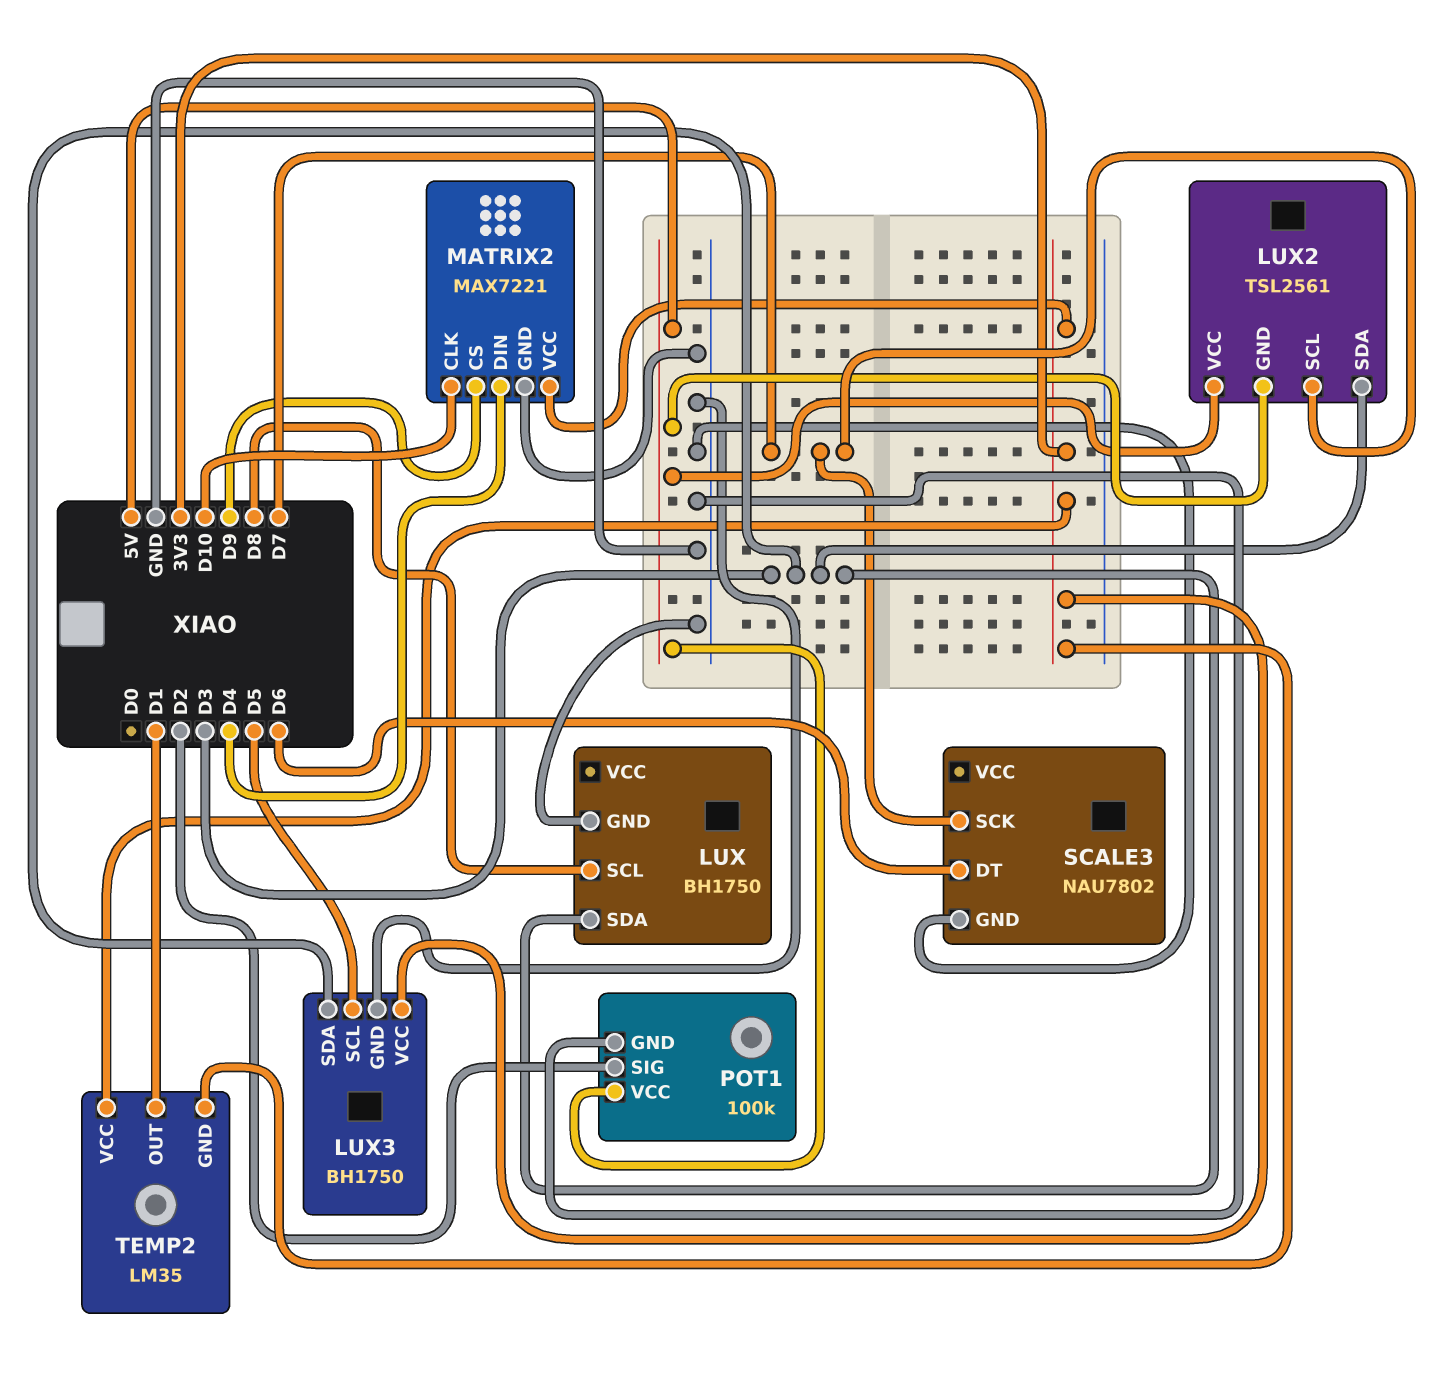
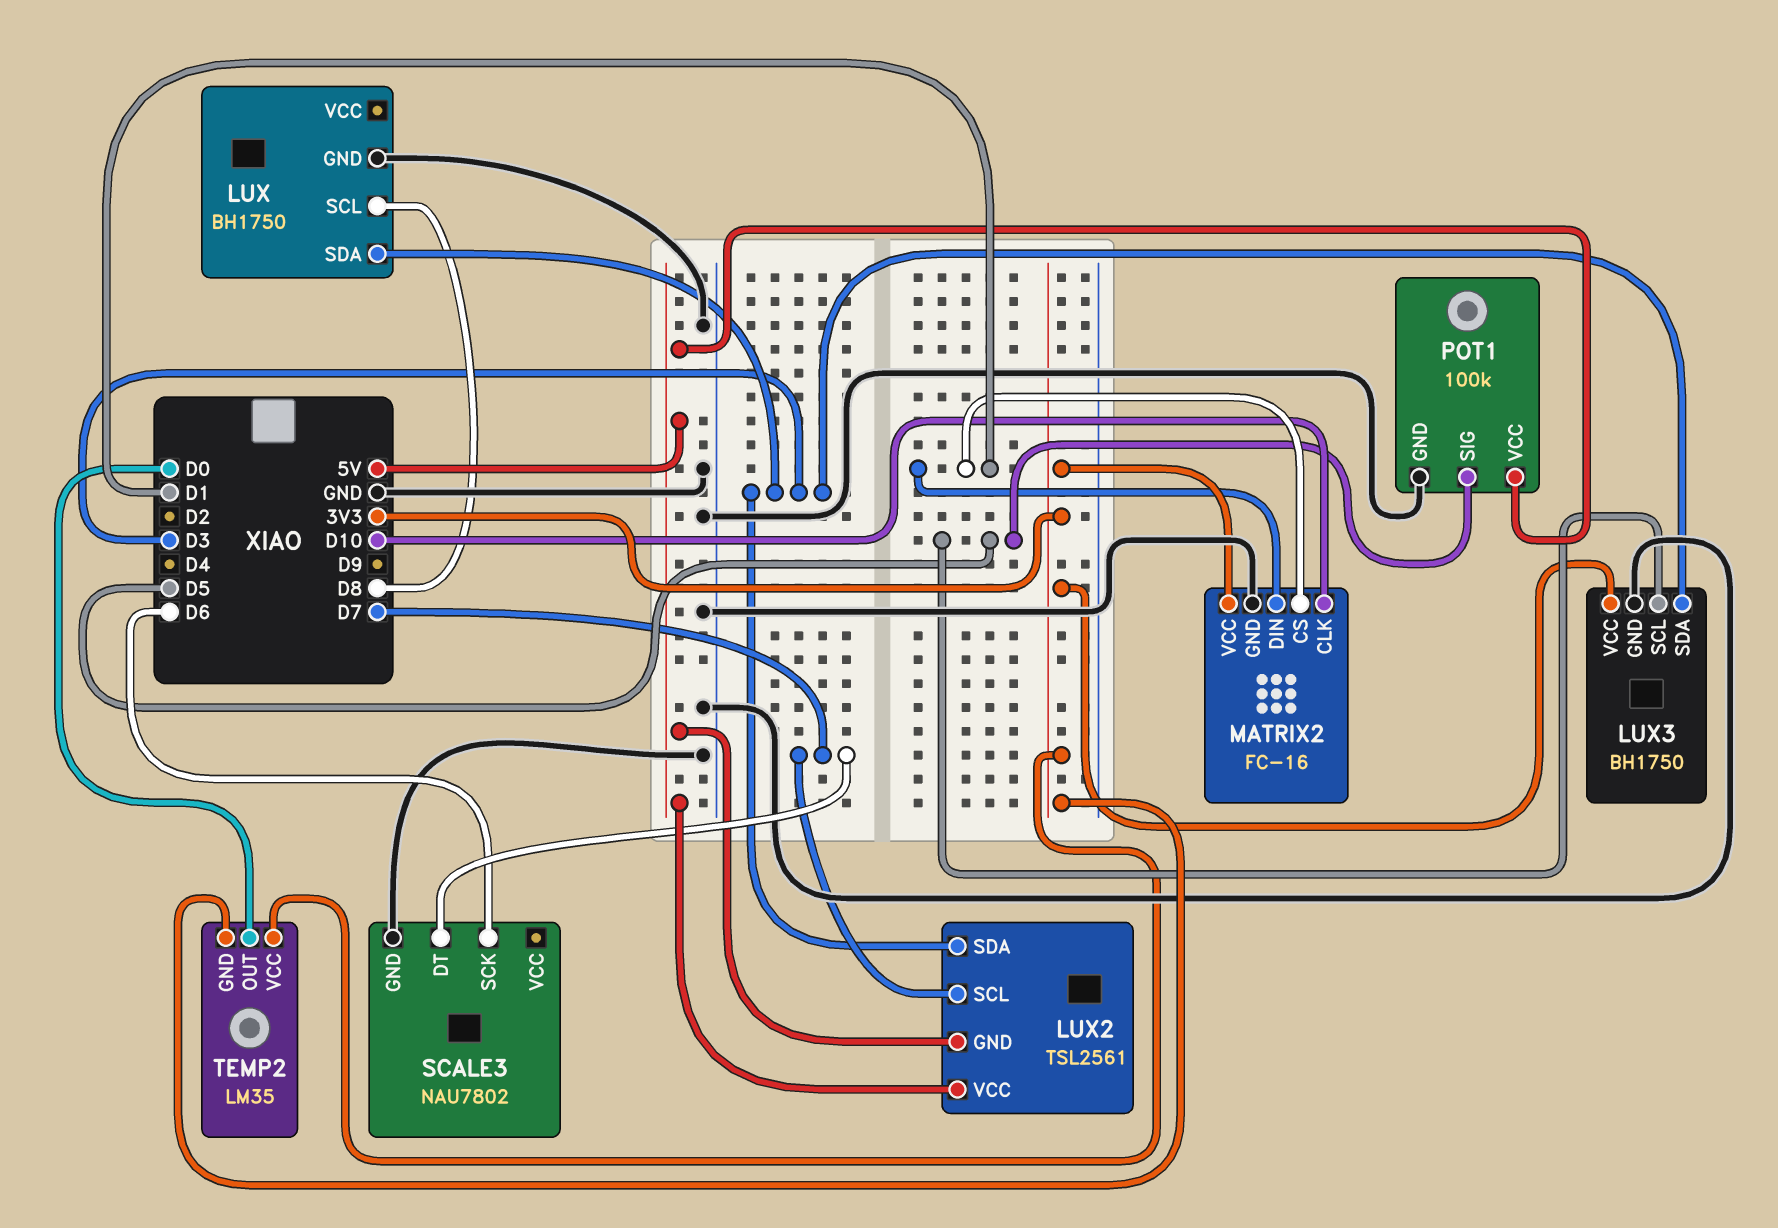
MATRIX2: MAX7221 -> FC-16
MATRIX2 pin CS: D9 -> D1
MATRIX2 pin DIN: D4 -> D1
POT1 pin SIG: D2 -> D5
SCALE3 pin DT: D6 -> D7
SCALE3 pin SCK: D7 -> D6
TEMP2 pin OUT: D1 -> D0

